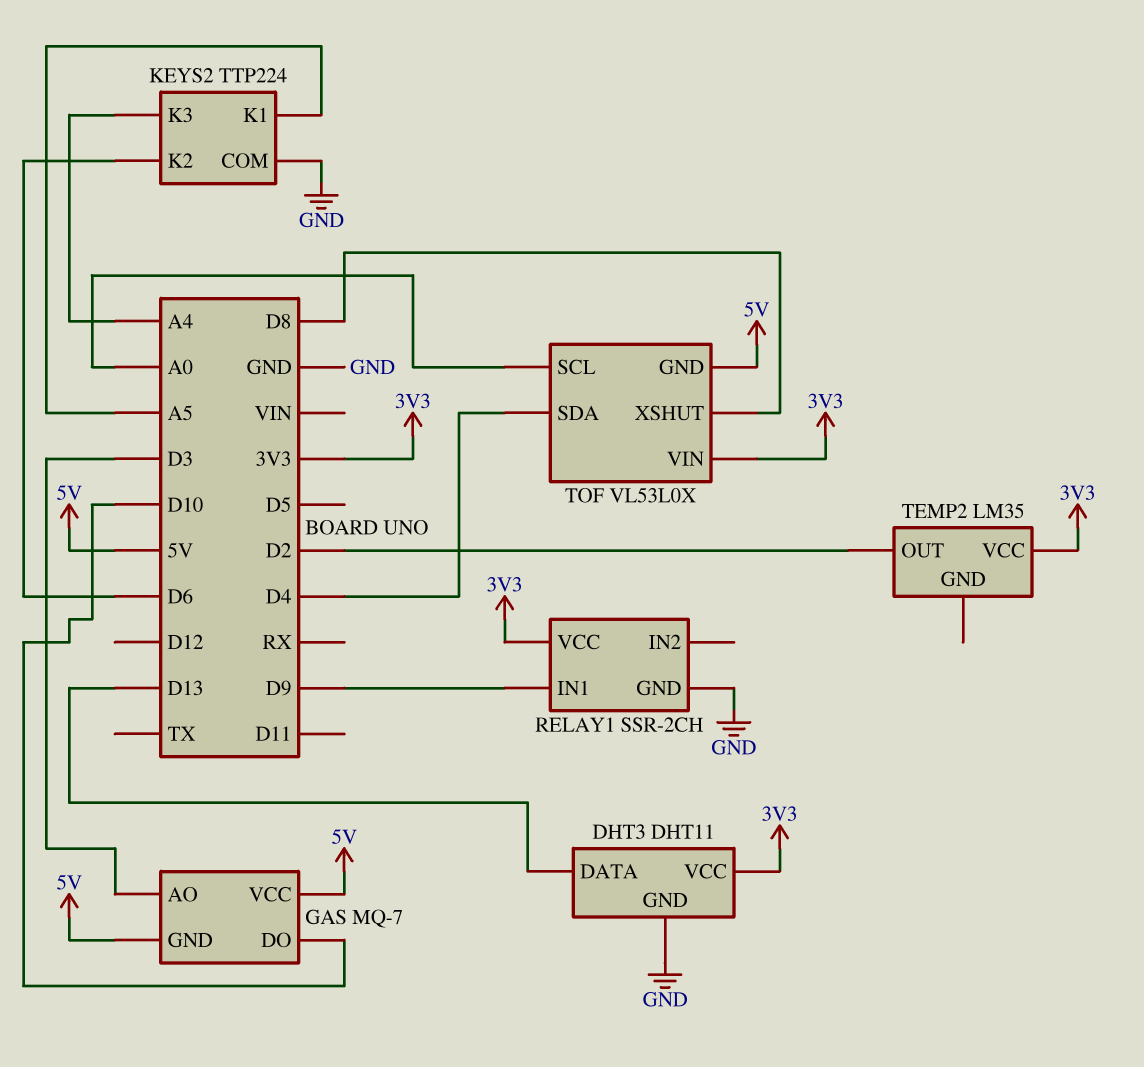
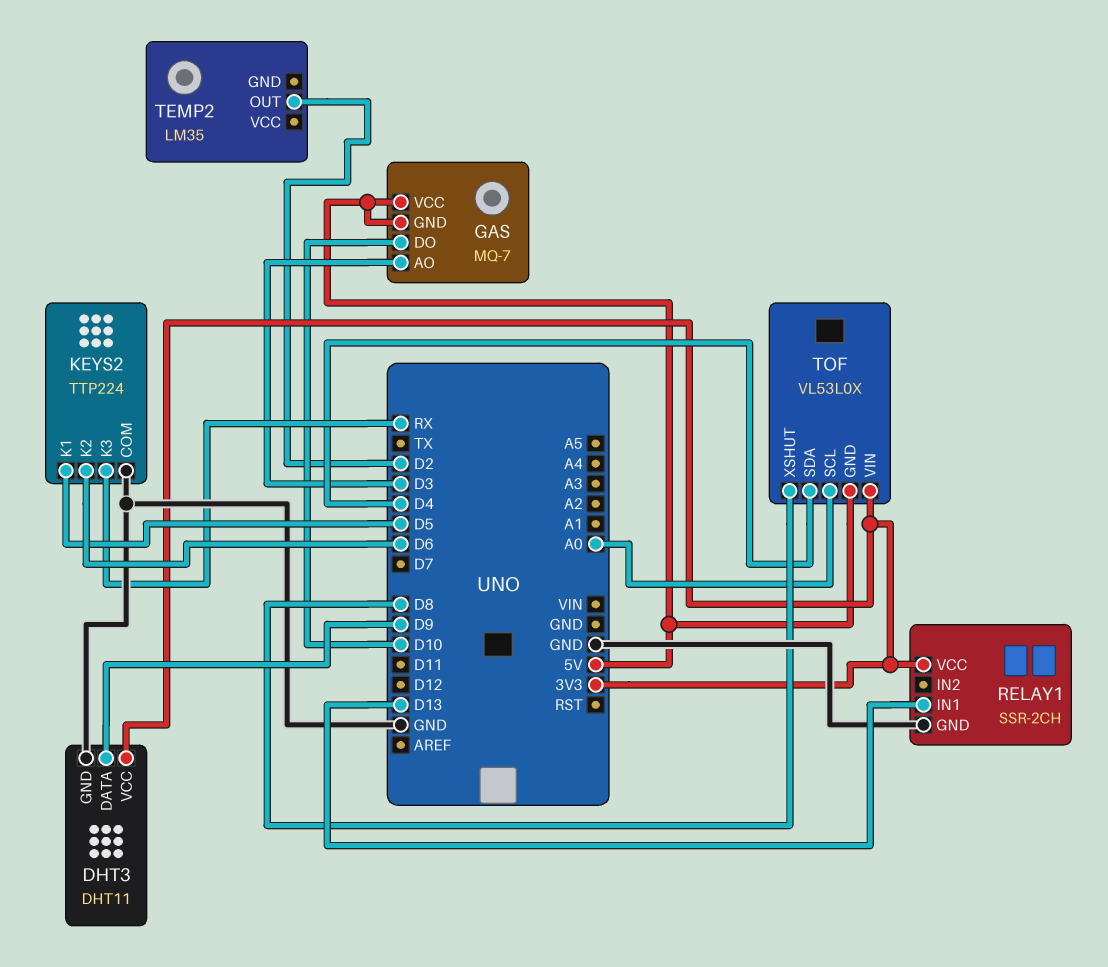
DHT3 pin DATA: D13 -> D9
KEYS2 pin K1: A5 -> D5
KEYS2 pin K3: A4 -> RX
RELAY1 pin IN1: D9 -> D13
TEMP2 pin VCC: 3V3 -> none

